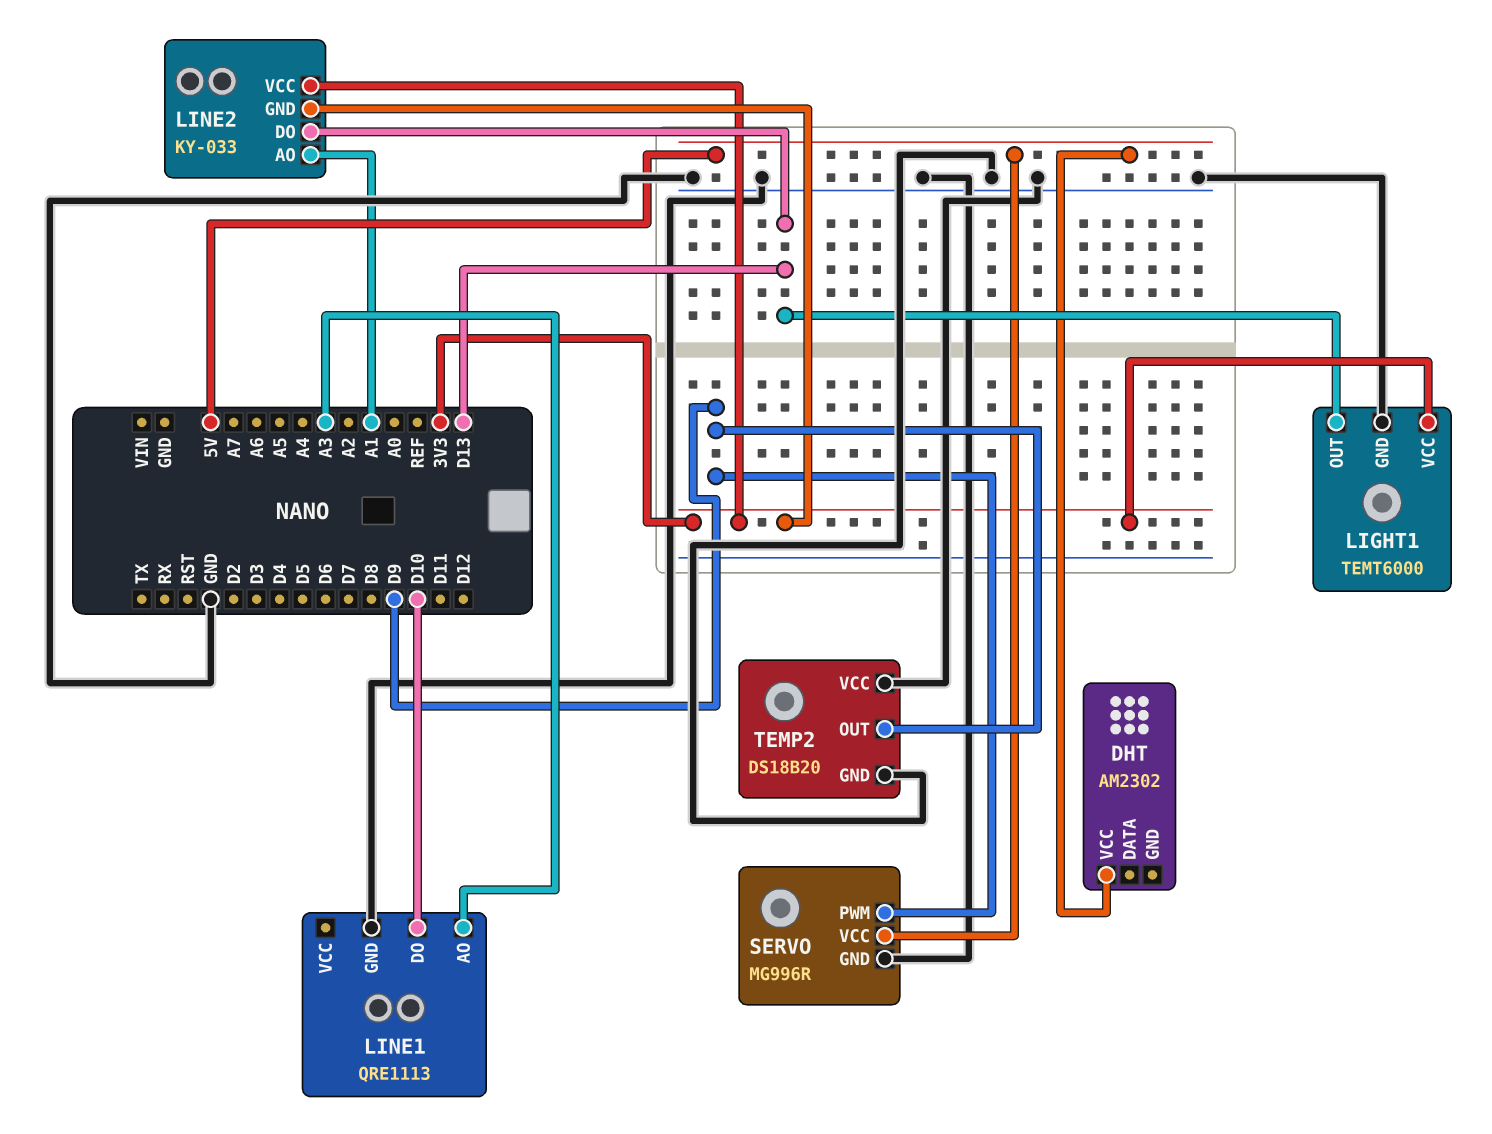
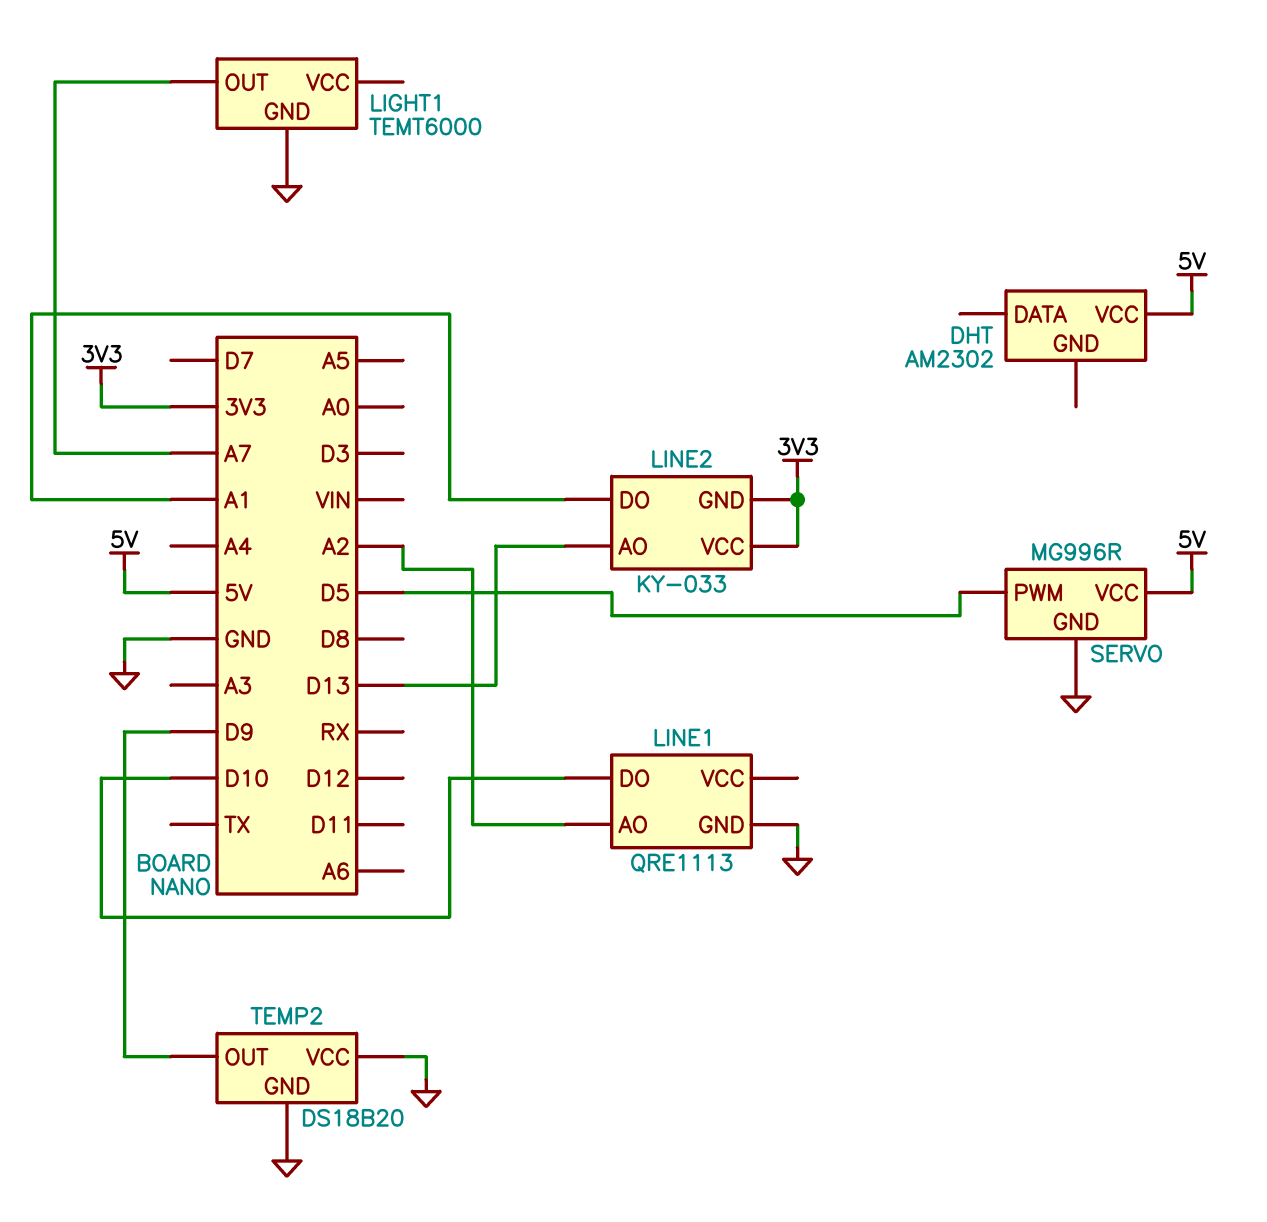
LIGHT1 pin OUT: D13 -> A7
LIGHT1 pin VCC: 3V3 -> none
LINE1 pin AO: A3 -> A2
LINE2 pin AO: A1 -> D13
LINE2 pin DO: D13 -> A1
SERVO pin PWM: D9 -> D5

